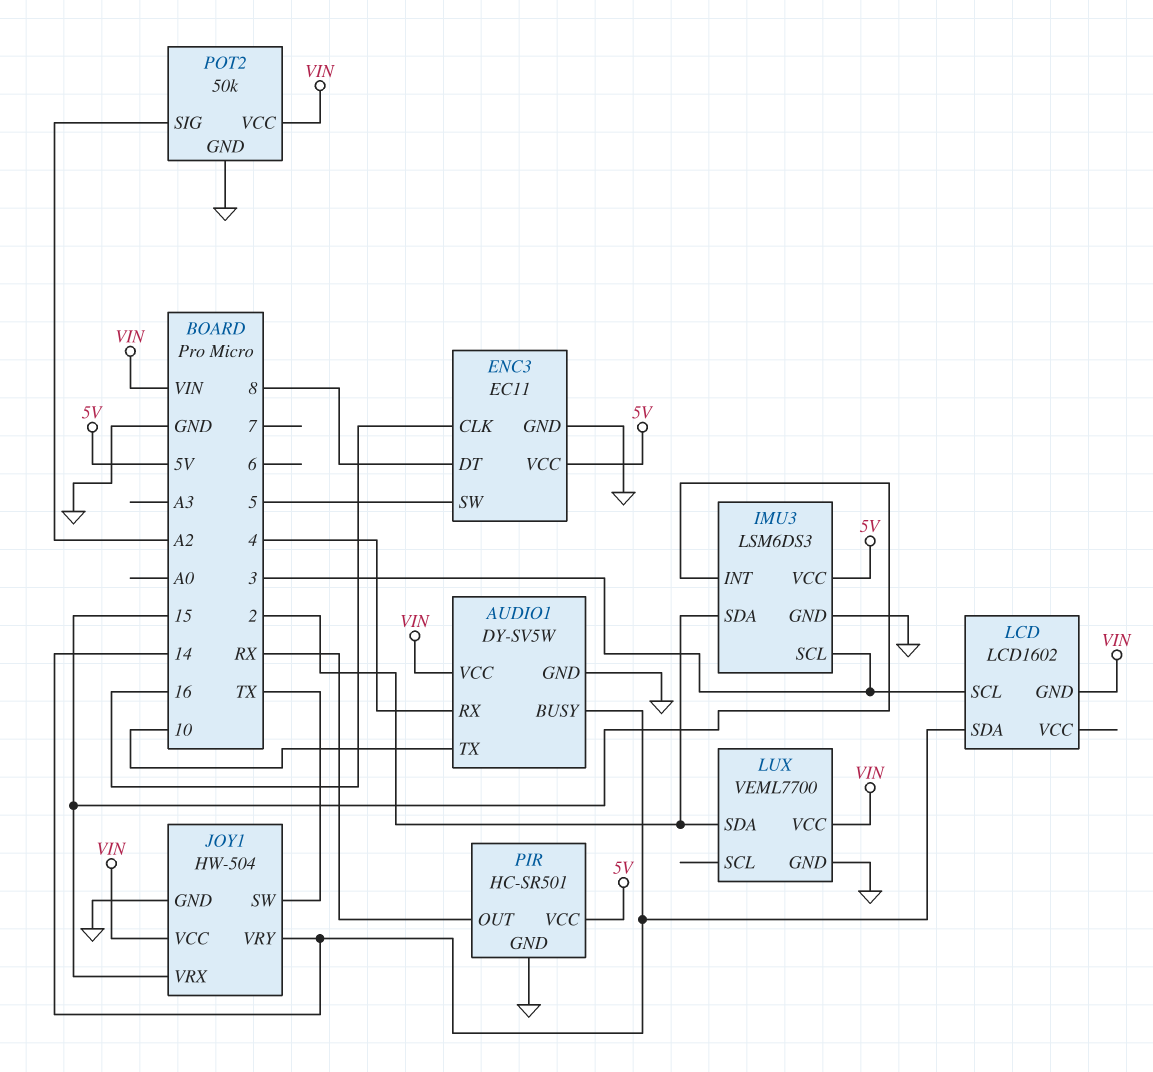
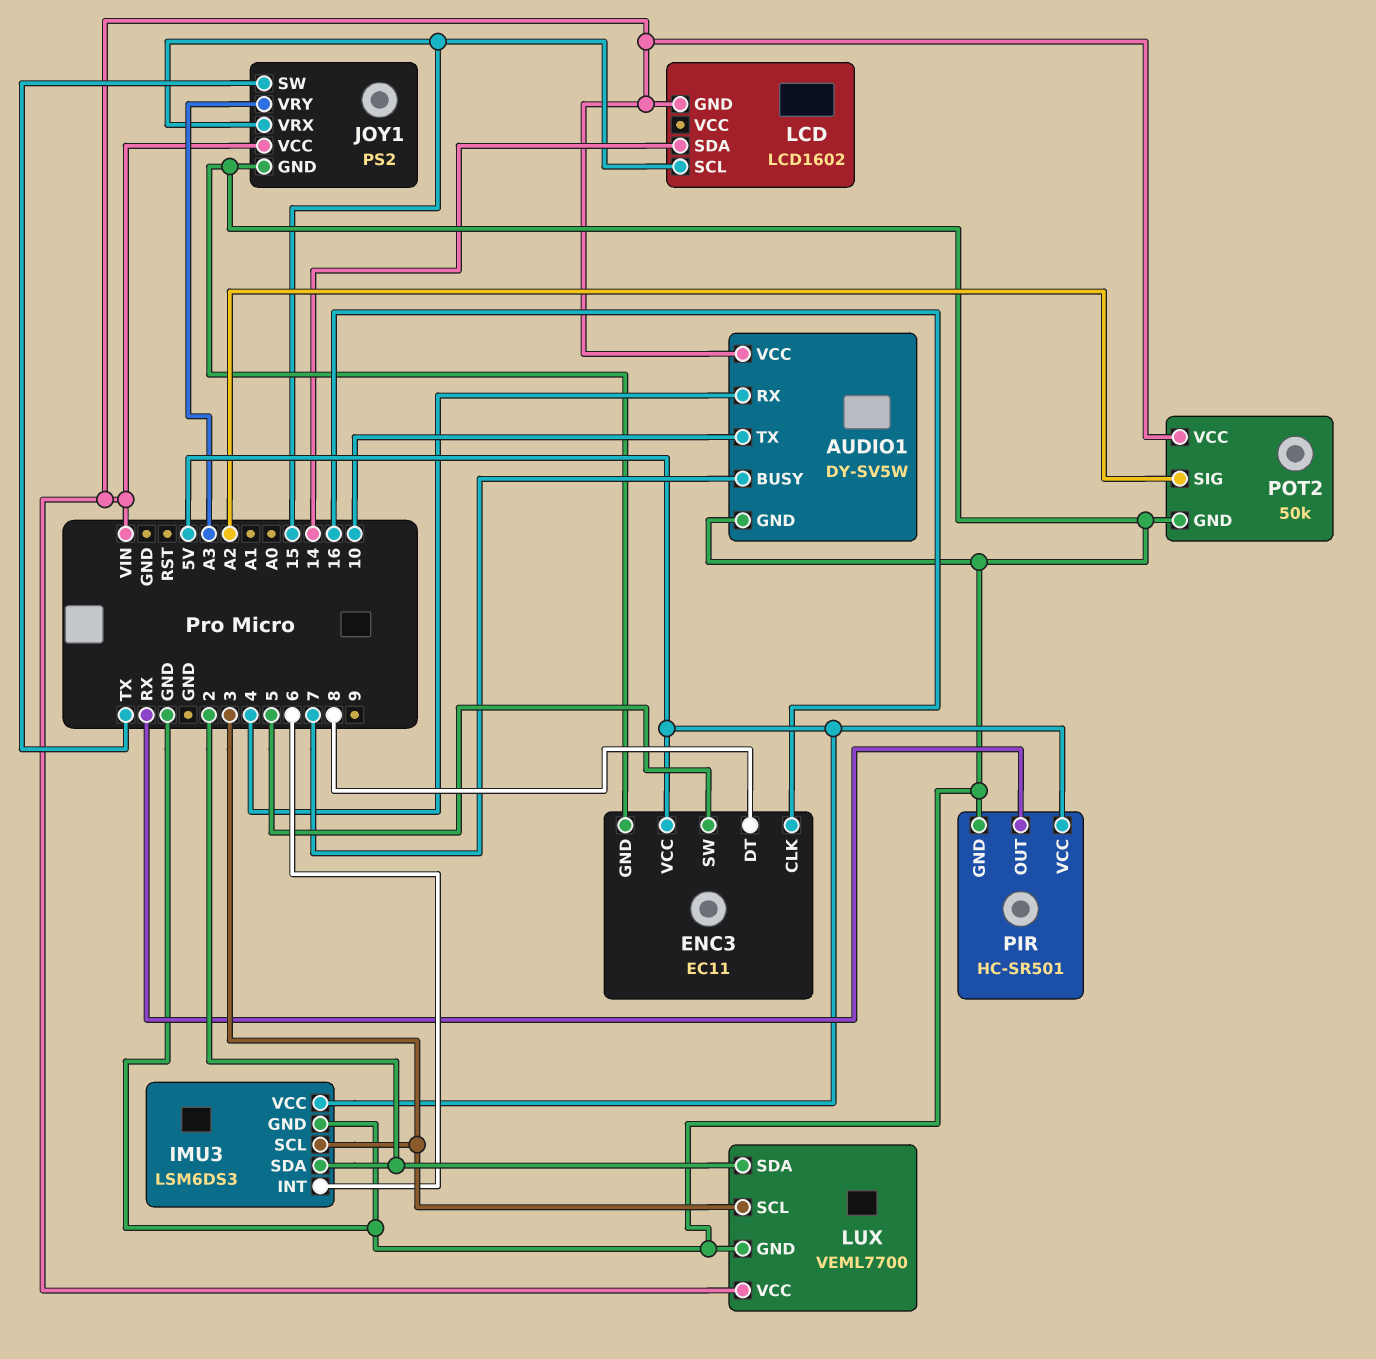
AUDIO1 pin BUSY: 14 -> 7
IMU3 pin INT: 15 -> 6
JOY1: HW-504 -> PS2
JOY1 pin VRY: 14 -> A3
LCD pin SCL: 3 -> 15
LUX pin SCL: none -> 3

